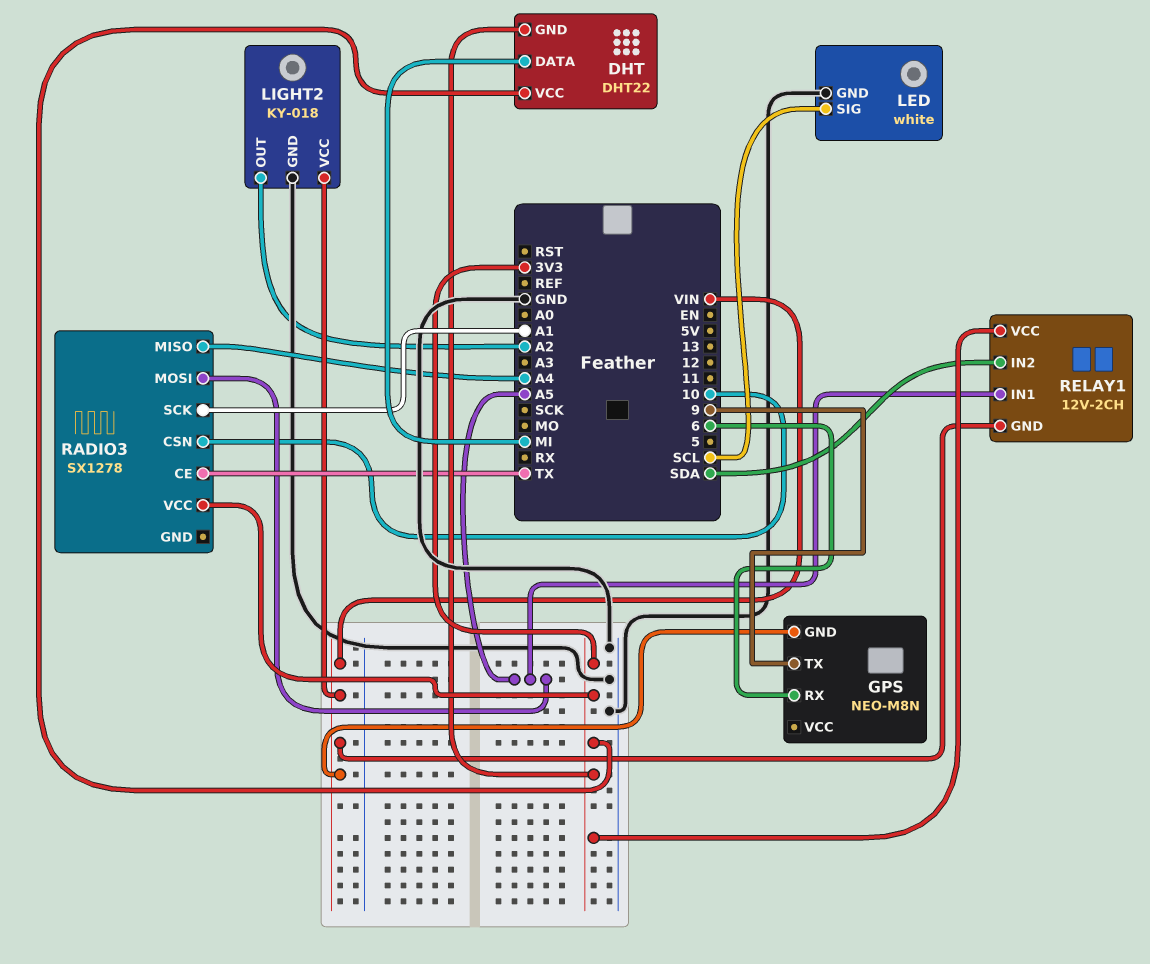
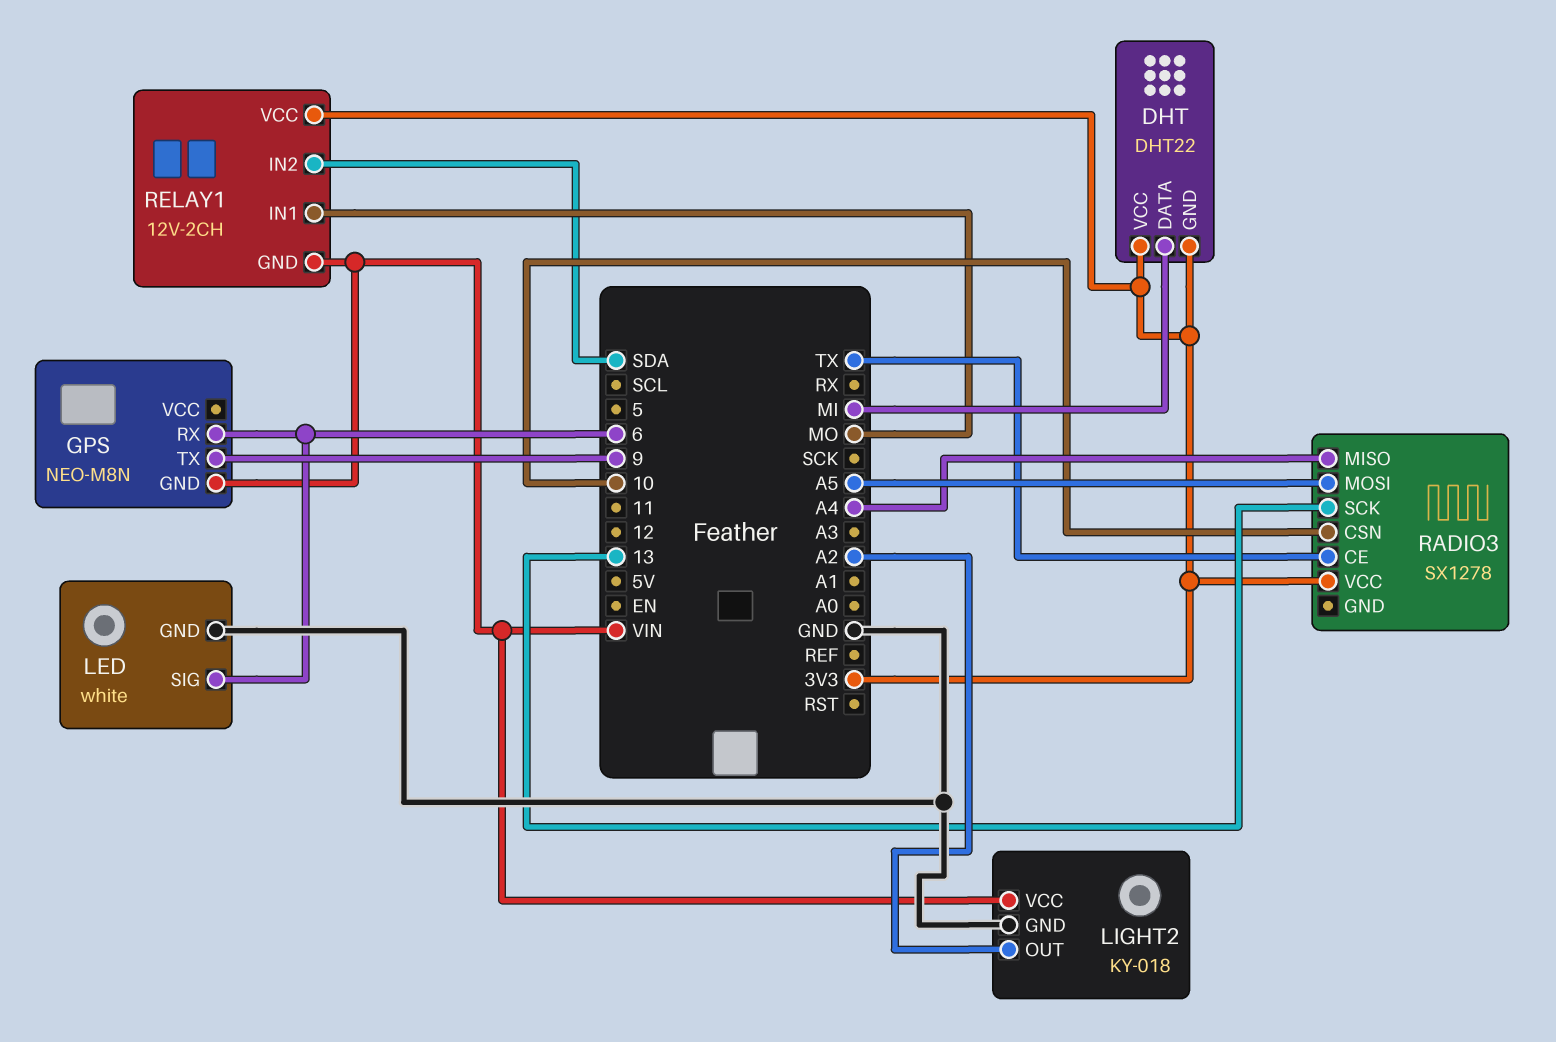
LED pin SIG: SCL -> 6
RADIO3 pin SCK: A1 -> 13
RELAY1 pin IN1: A5 -> MO

